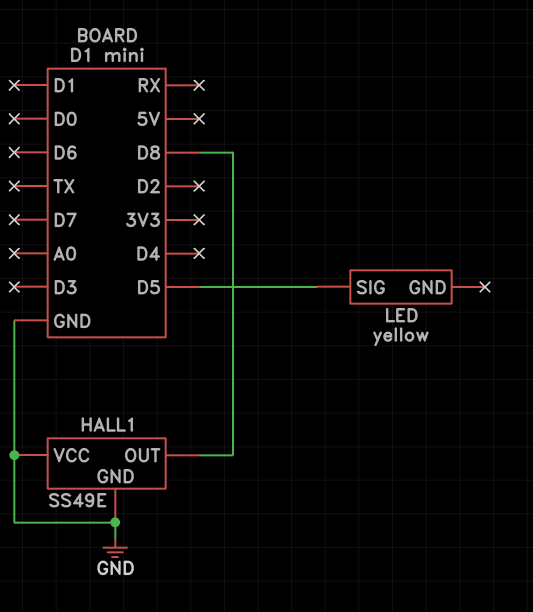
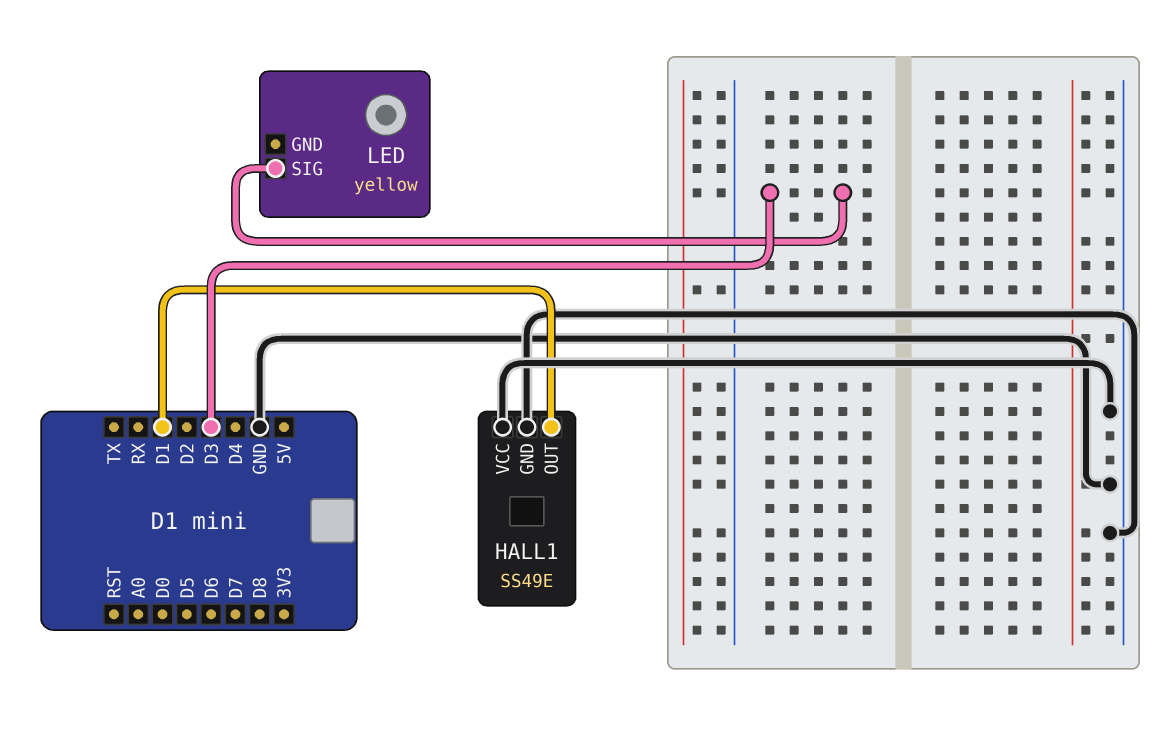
HALL1 pin OUT: D8 -> D1
LED pin SIG: D5 -> D3

